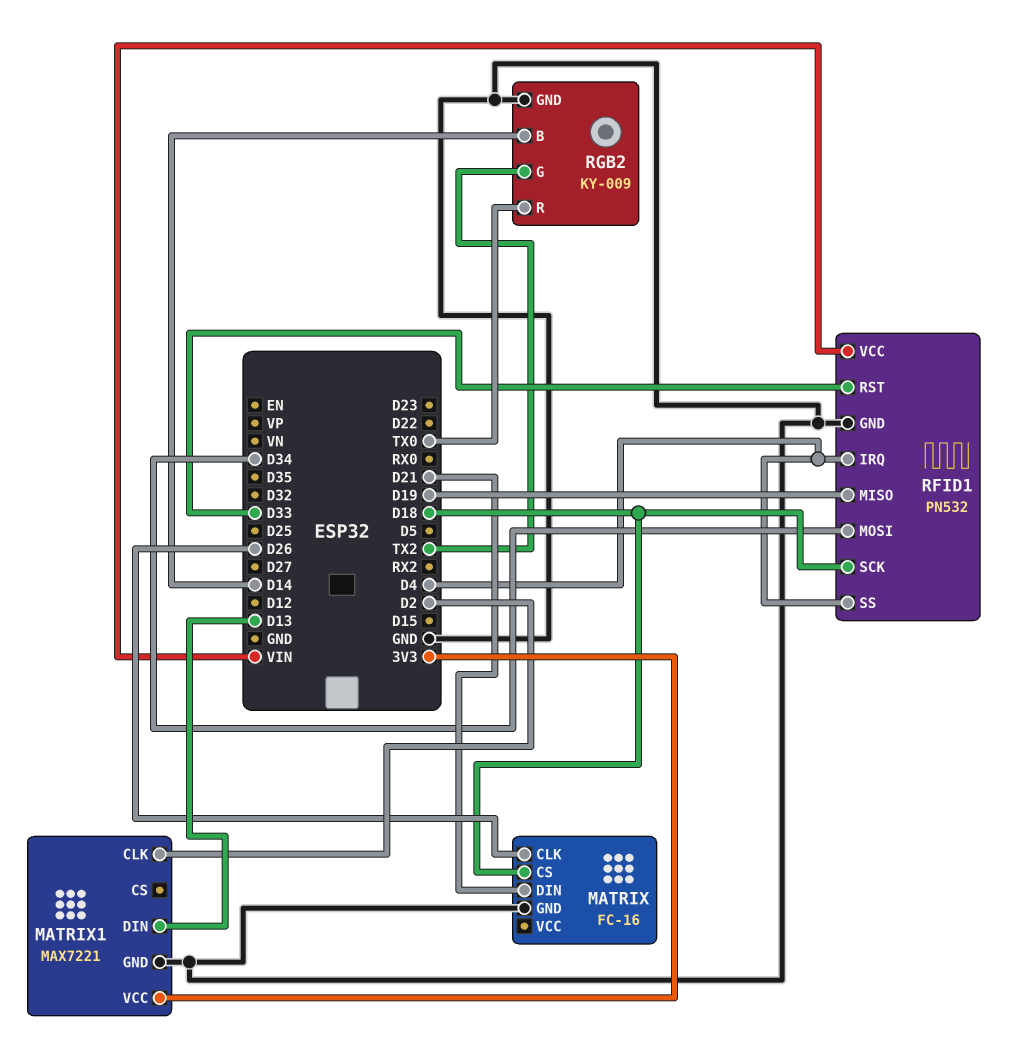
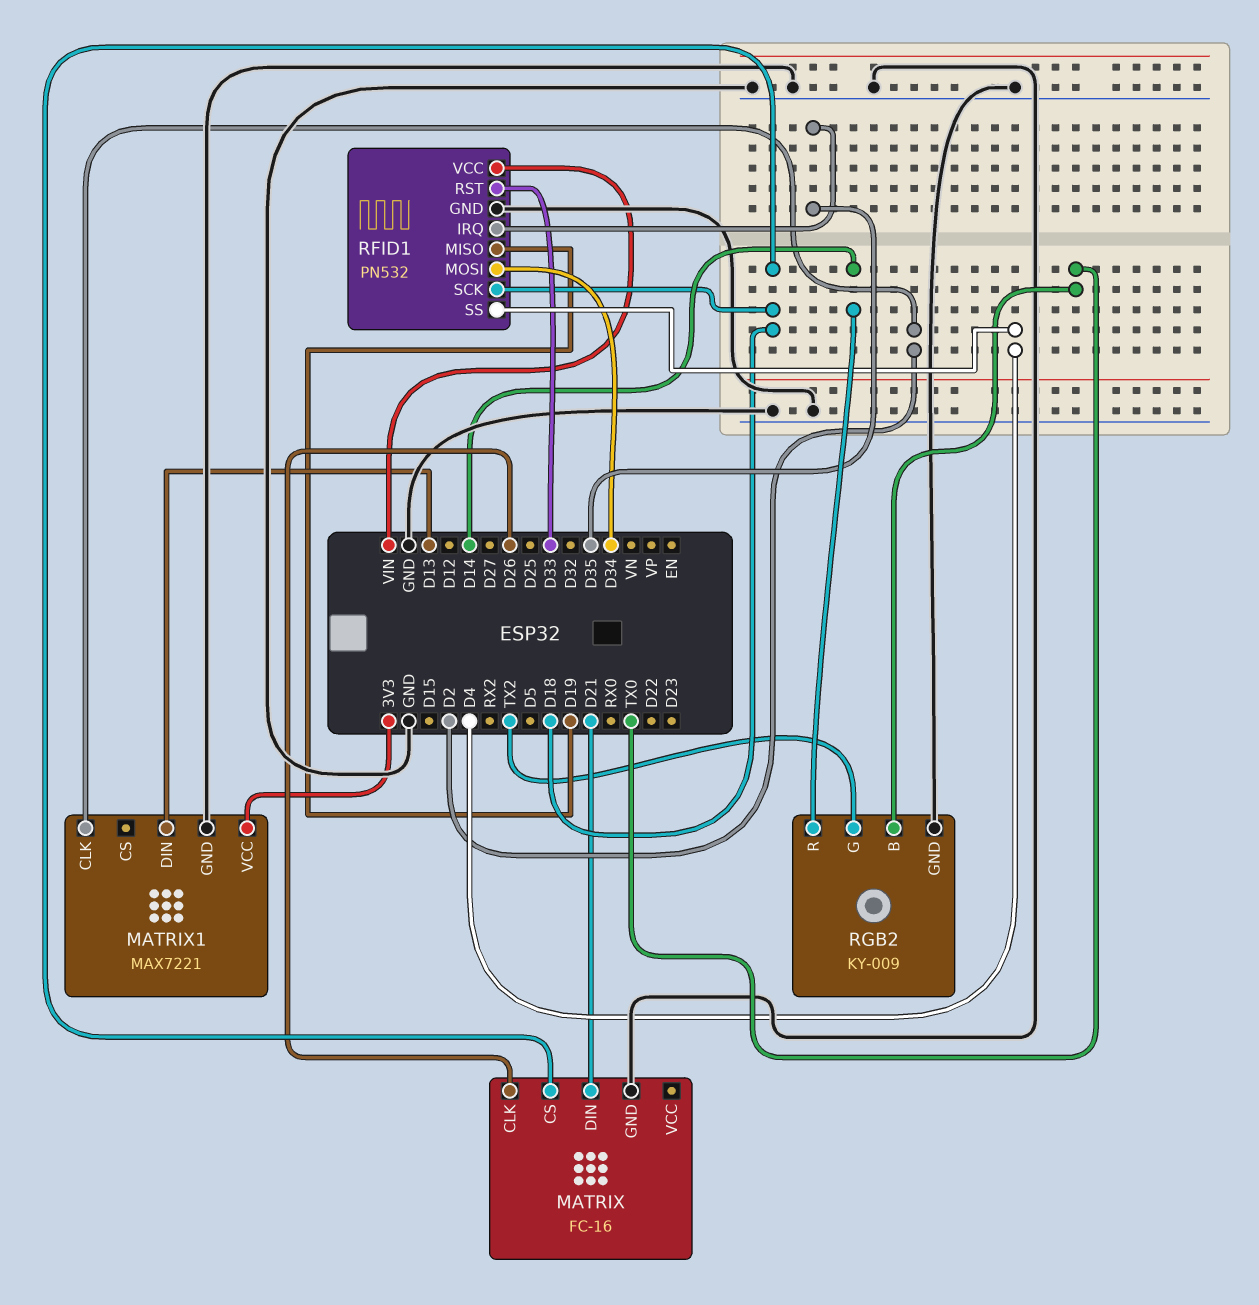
RFID1 pin IRQ: D4 -> D35
RGB2 pin B: D14 -> TX0
RGB2 pin R: TX0 -> D14

